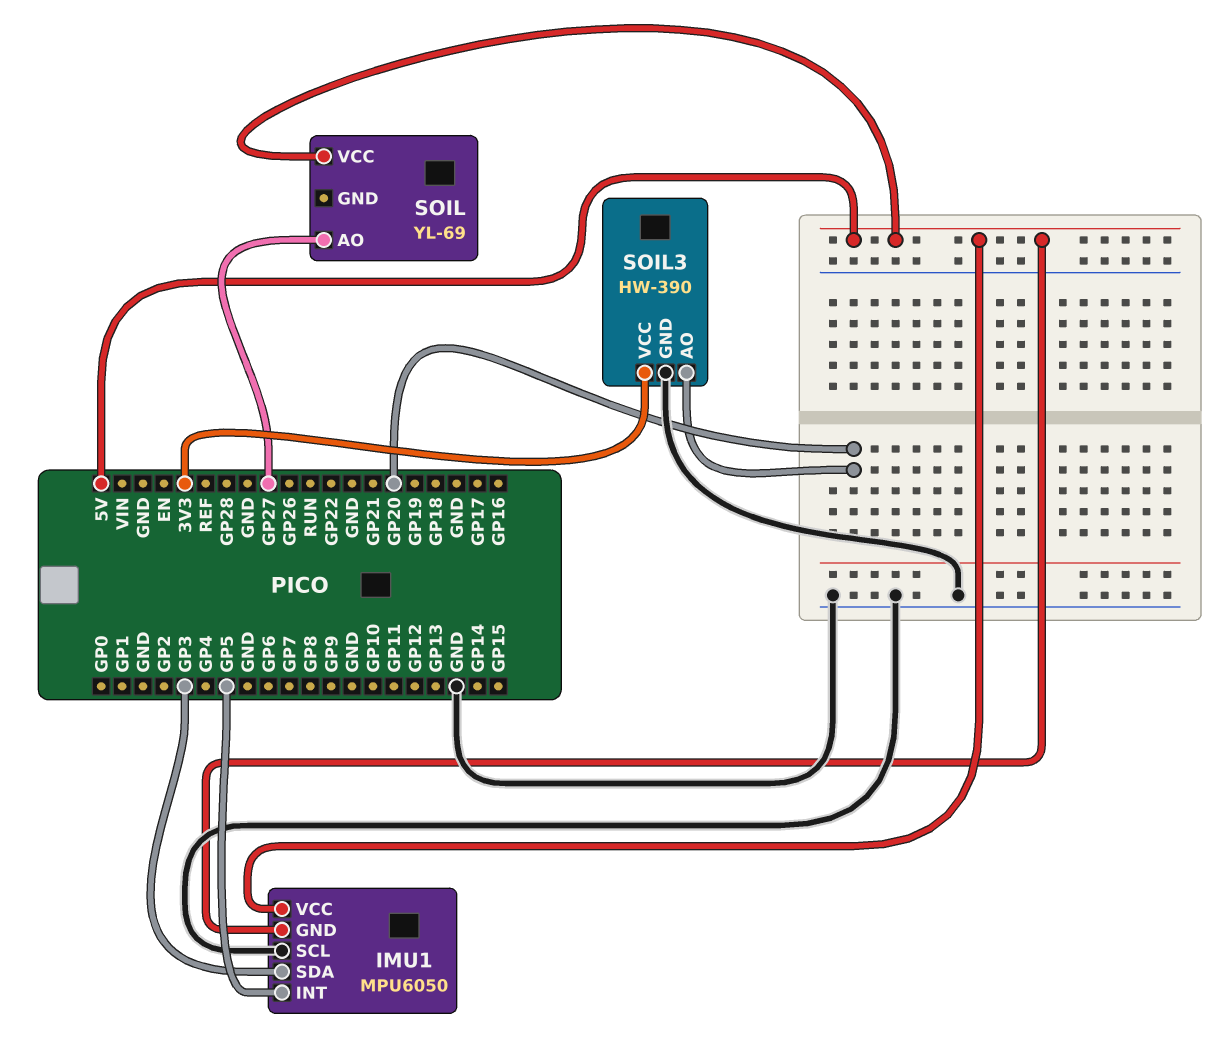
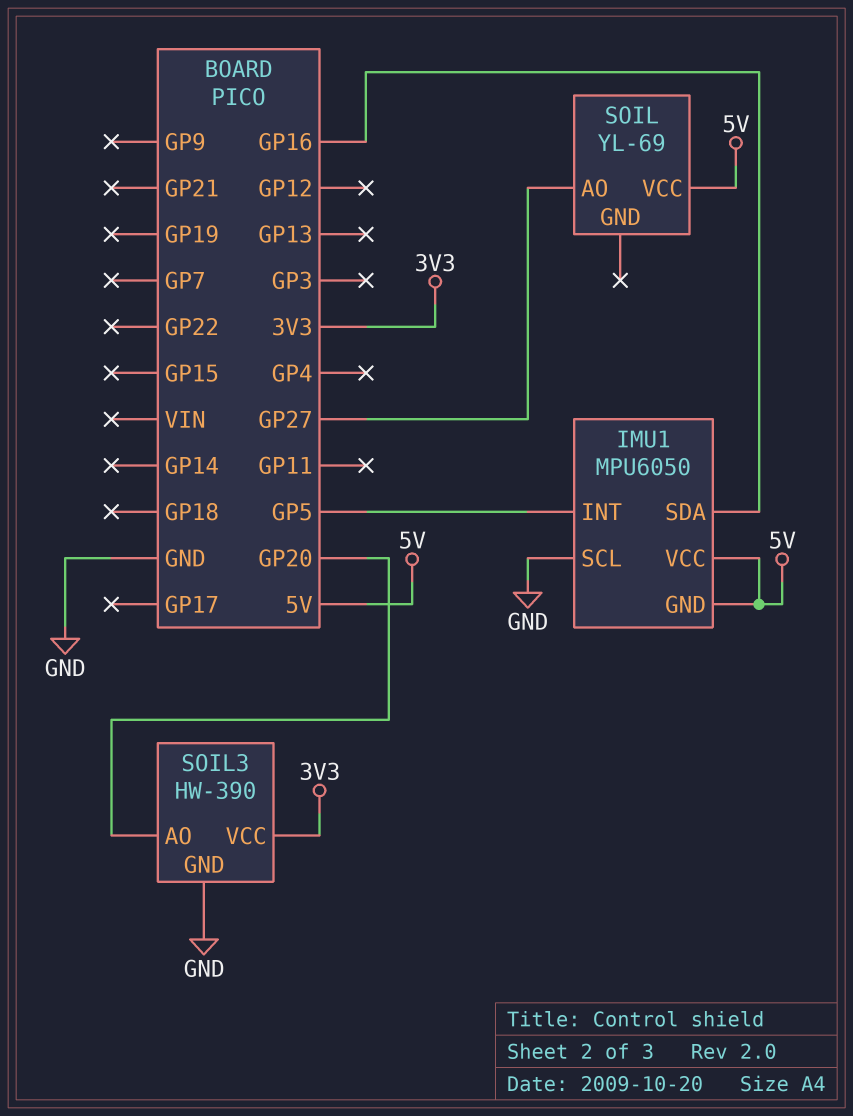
IMU1 pin SDA: GP3 -> GP16

